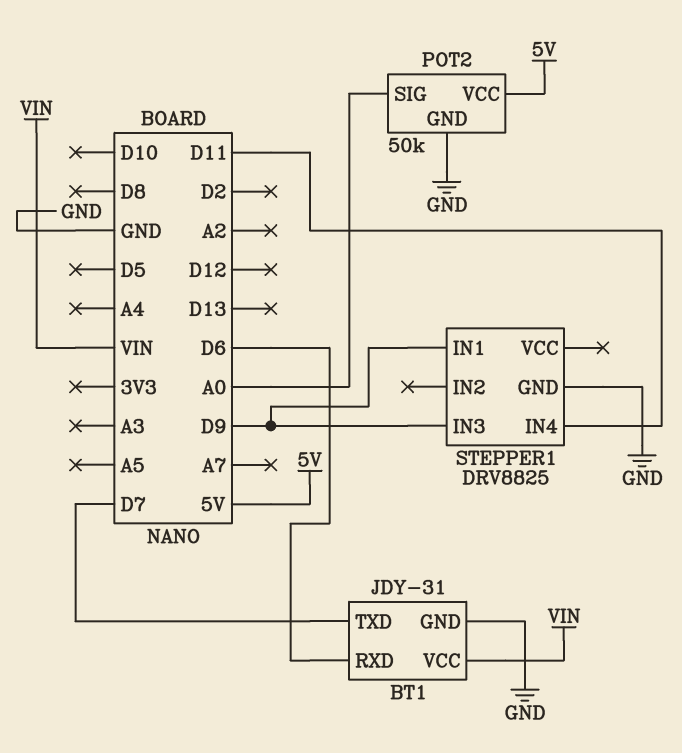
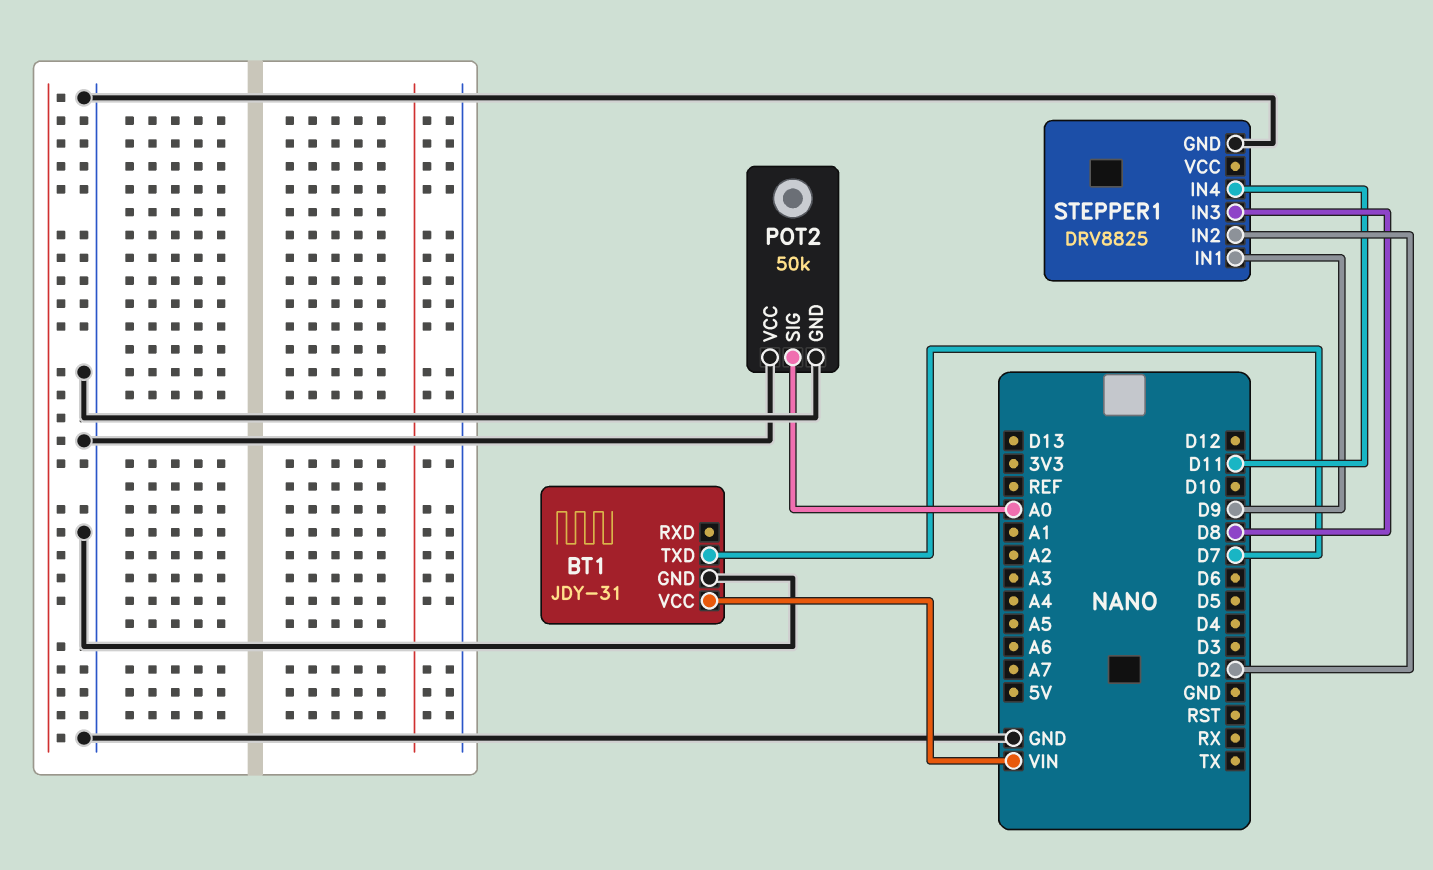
BT1 pin RXD: D6 -> none
POT2 pin VCC: 5V -> GND
STEPPER1 pin IN2: none -> D2
STEPPER1 pin IN3: D9 -> D8

